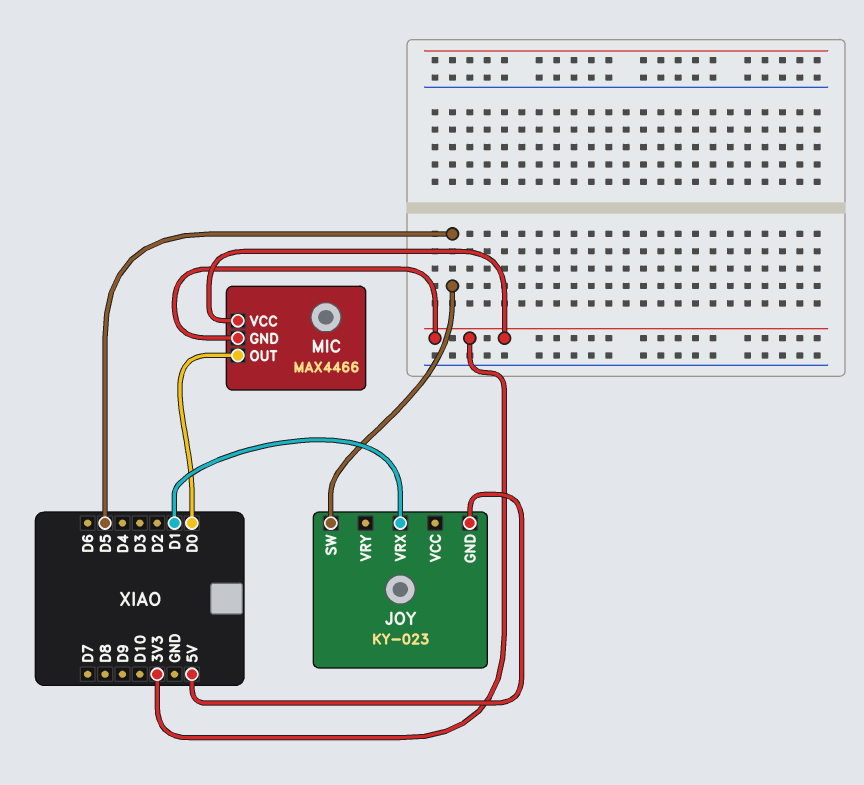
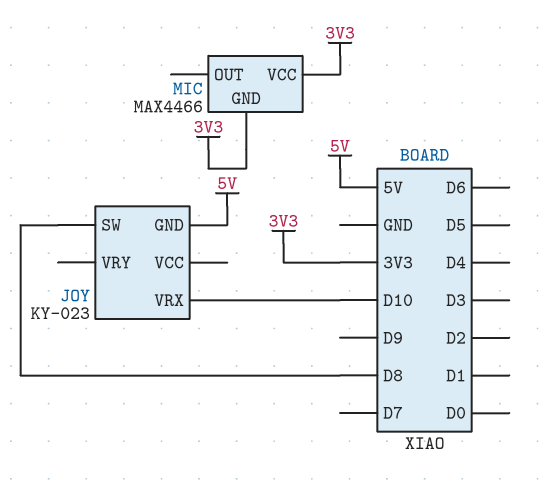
JOY pin SW: D5 -> D8
JOY pin VRX: D1 -> D10
MIC pin OUT: D0 -> none

